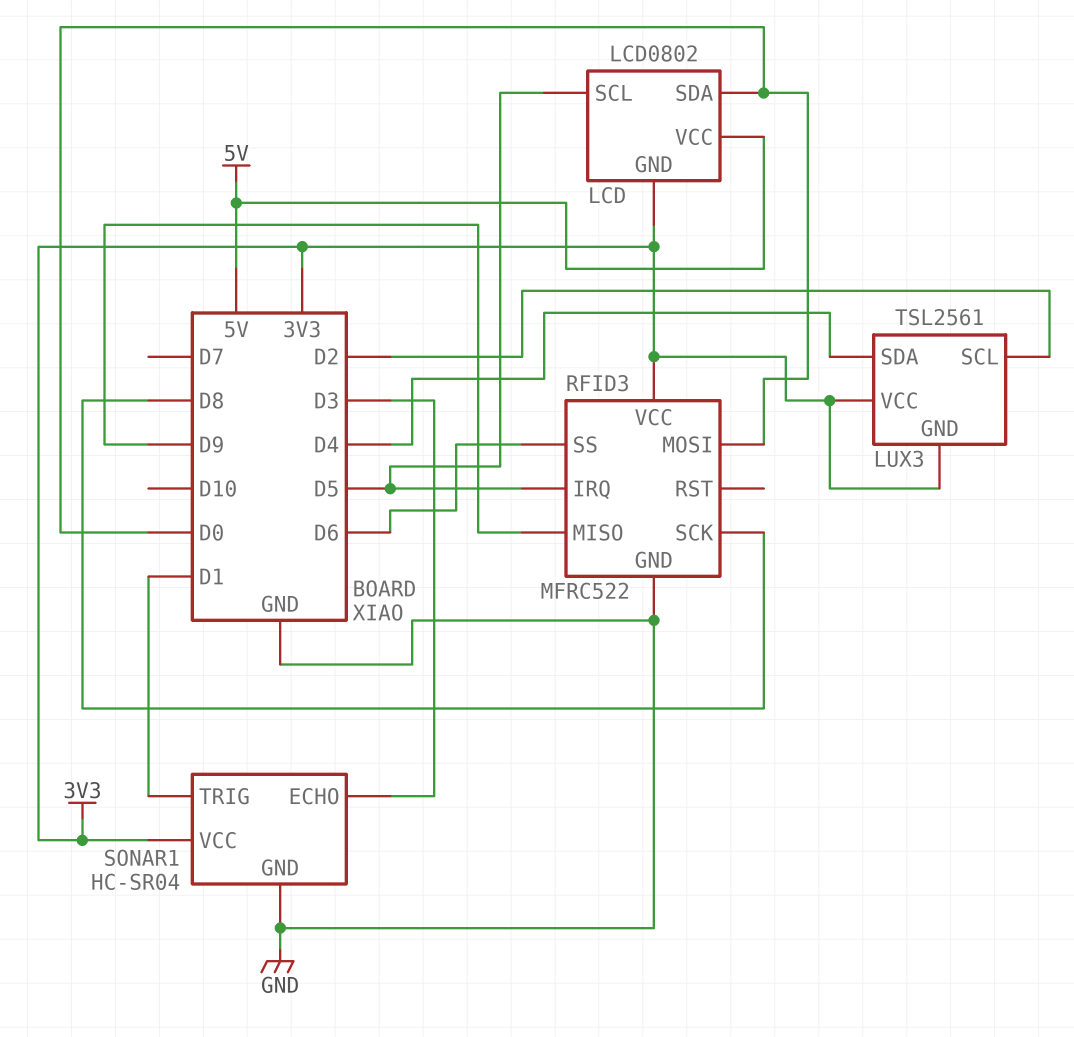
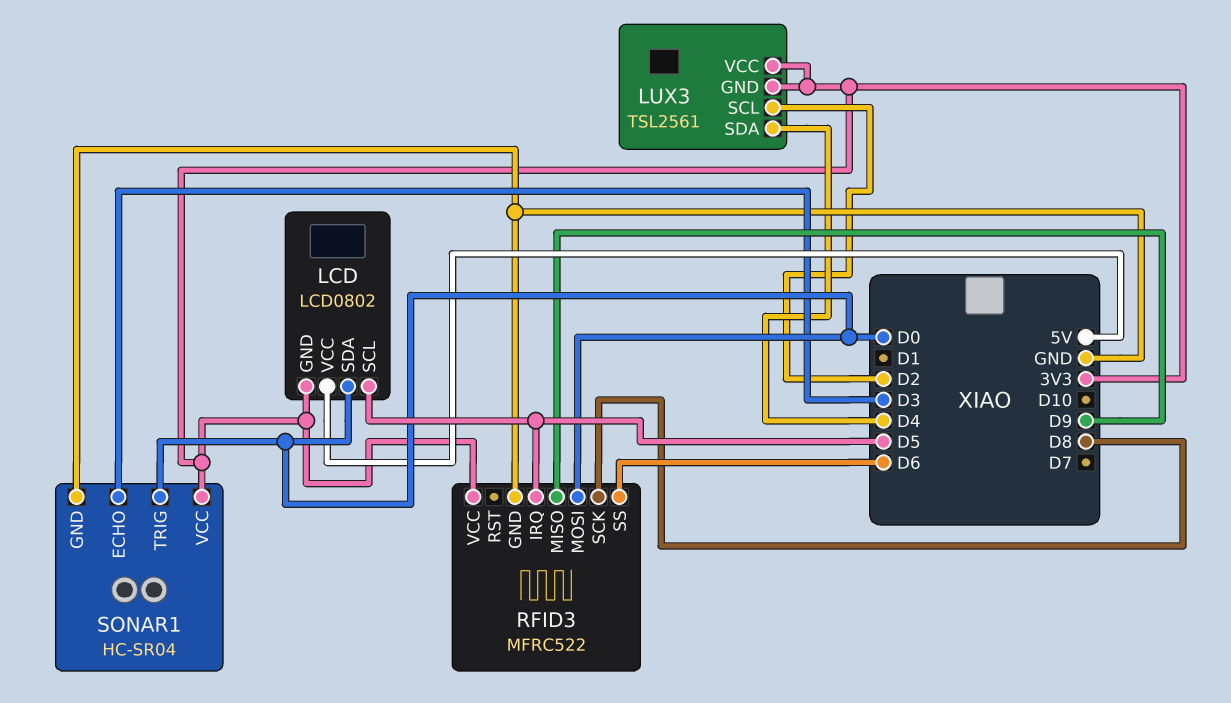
SONAR1 pin TRIG: D1 -> D0

